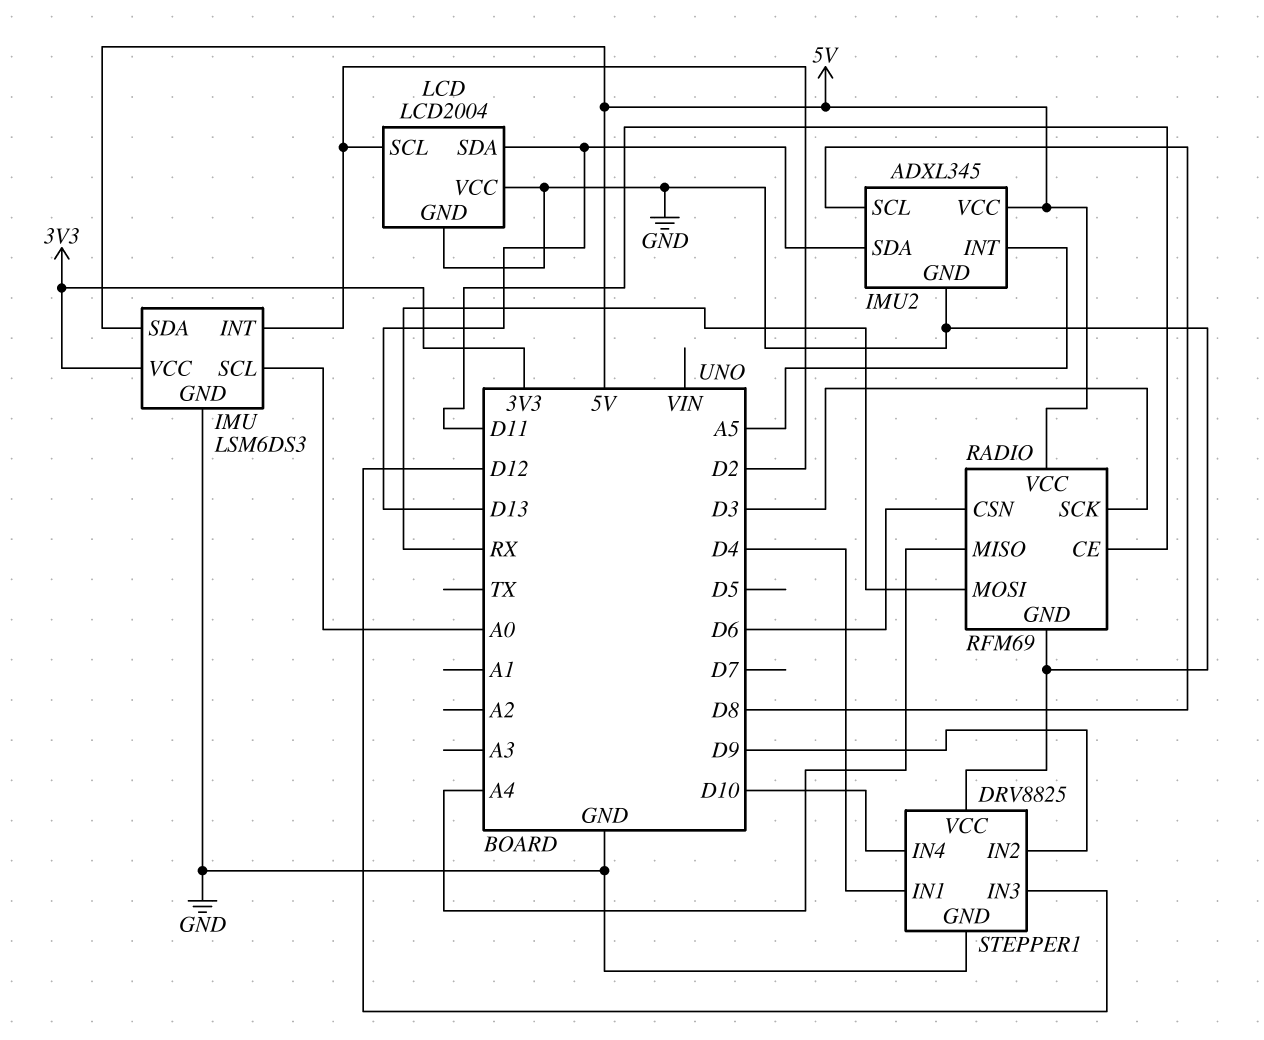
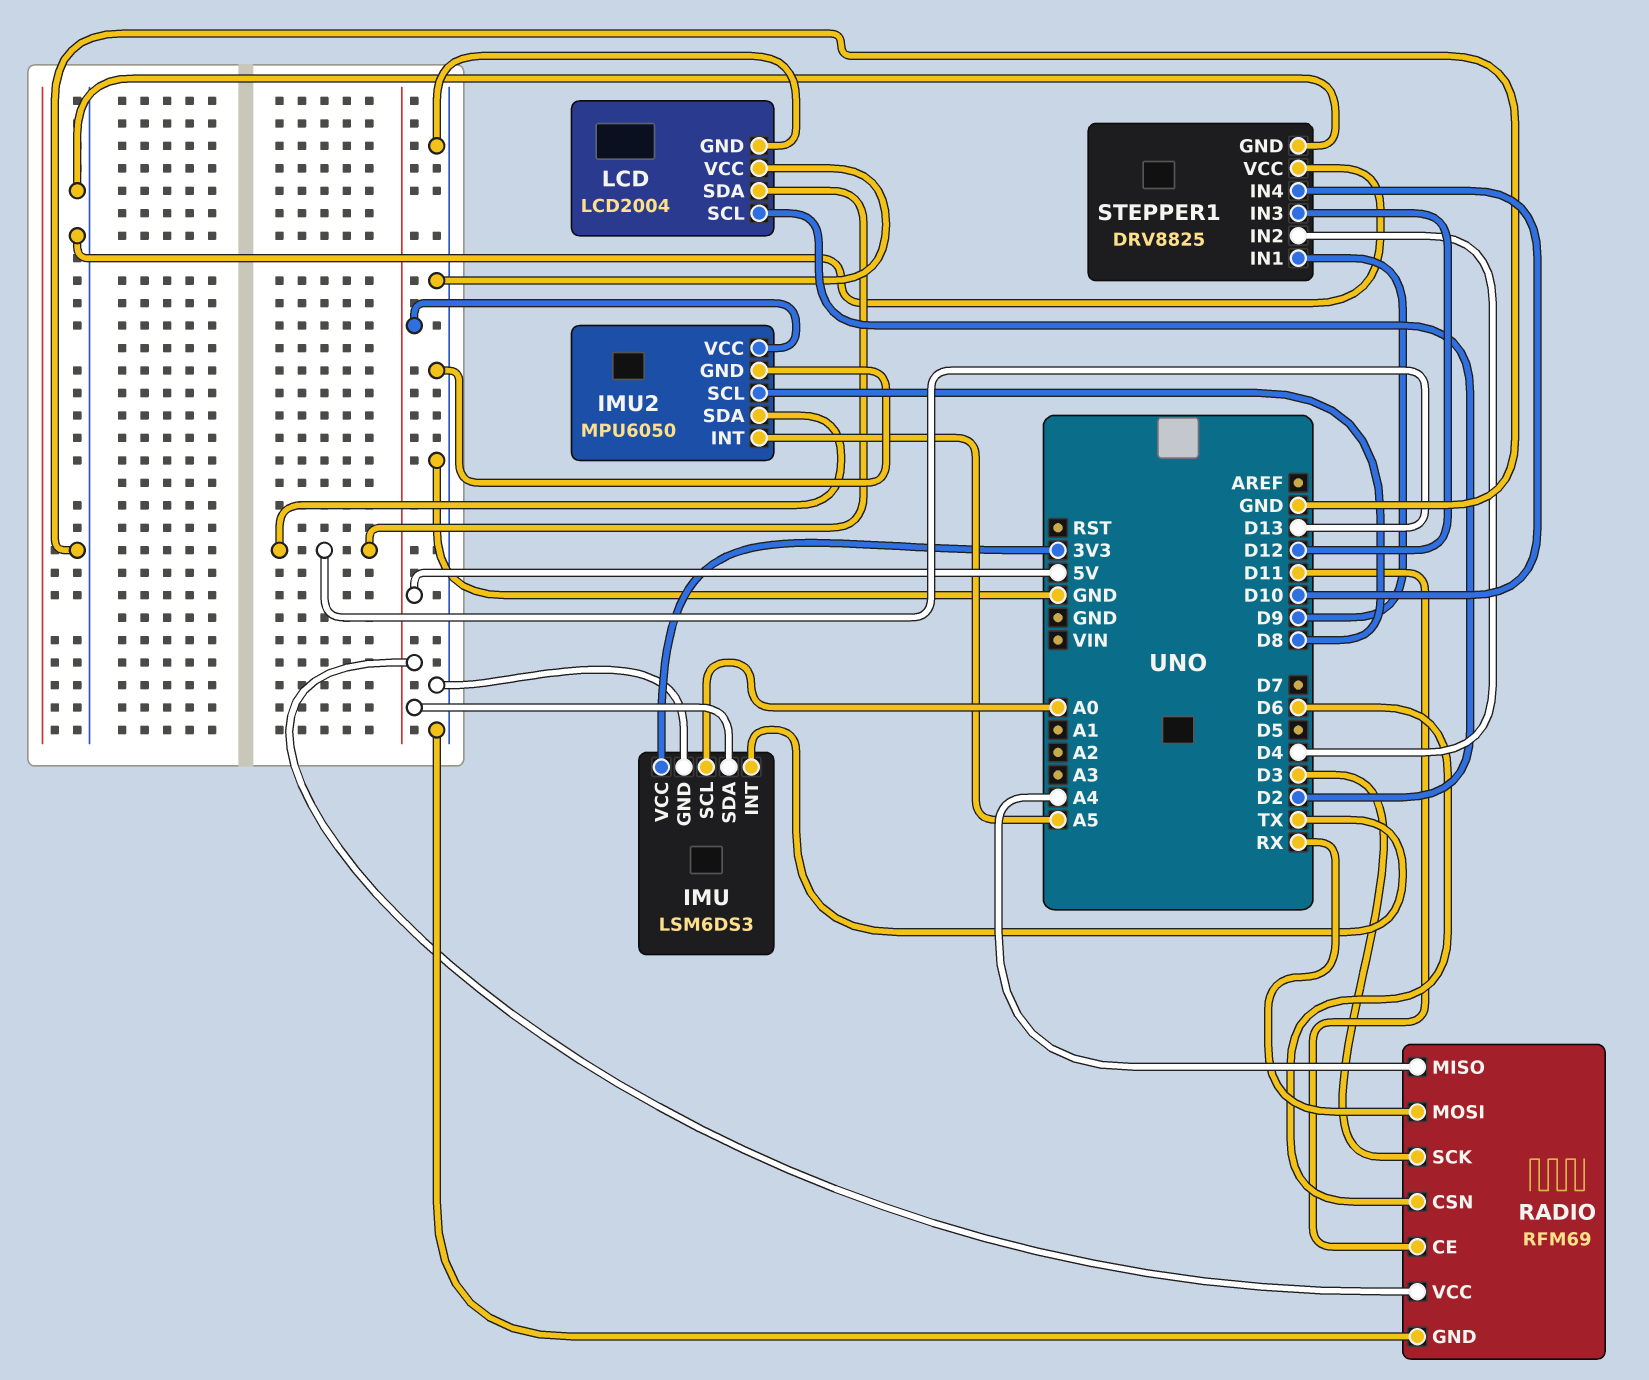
IMU pin INT: D2 -> TX
IMU2: ADXL345 -> MPU6050
STEPPER1 pin IN1: D4 -> D9
STEPPER1 pin IN2: D9 -> D4

